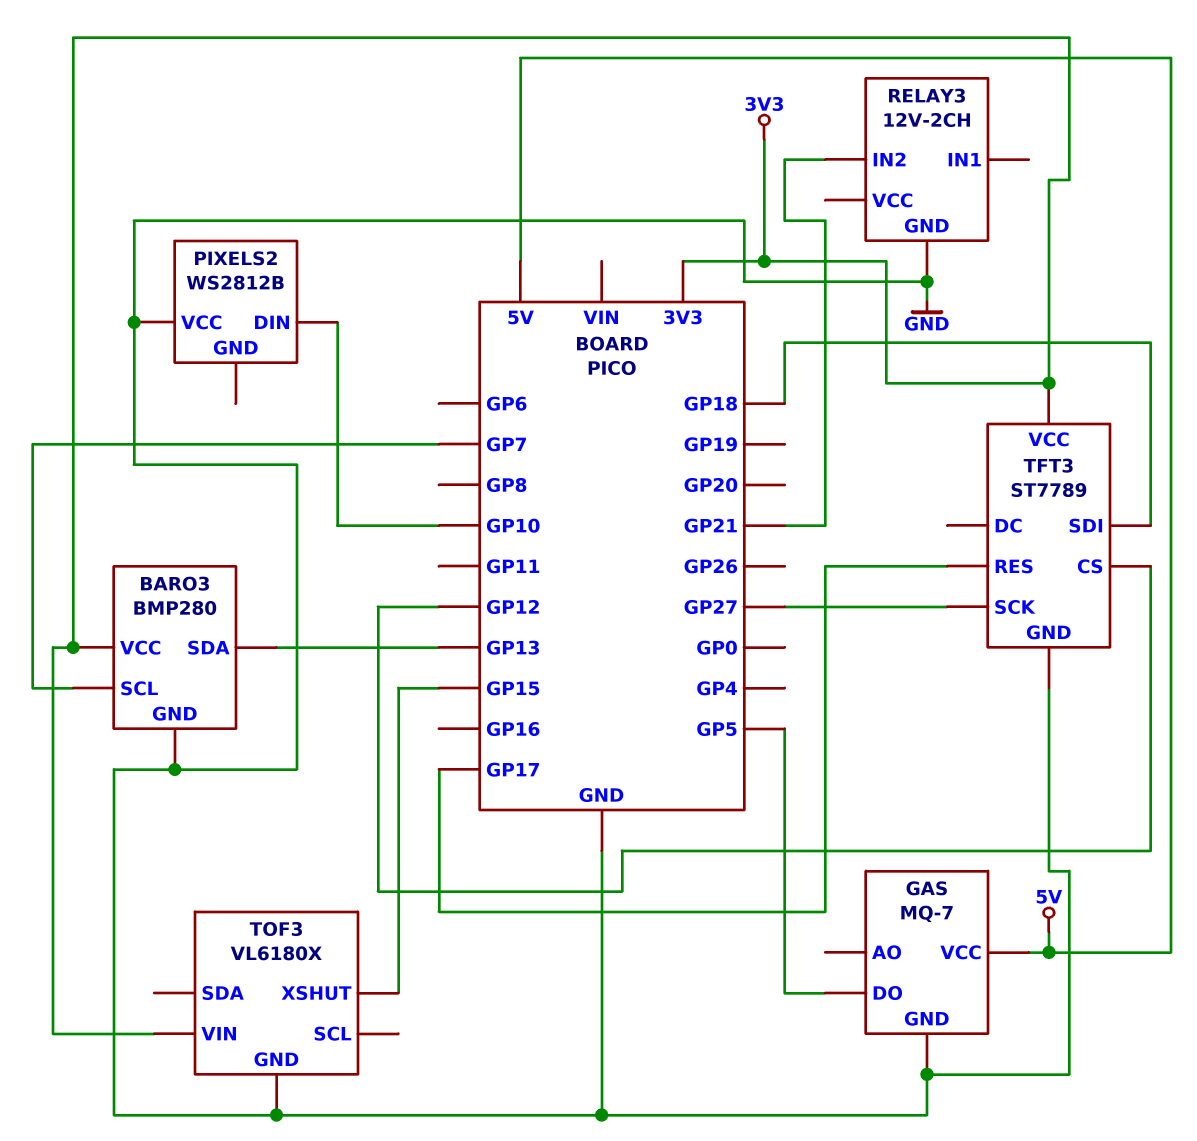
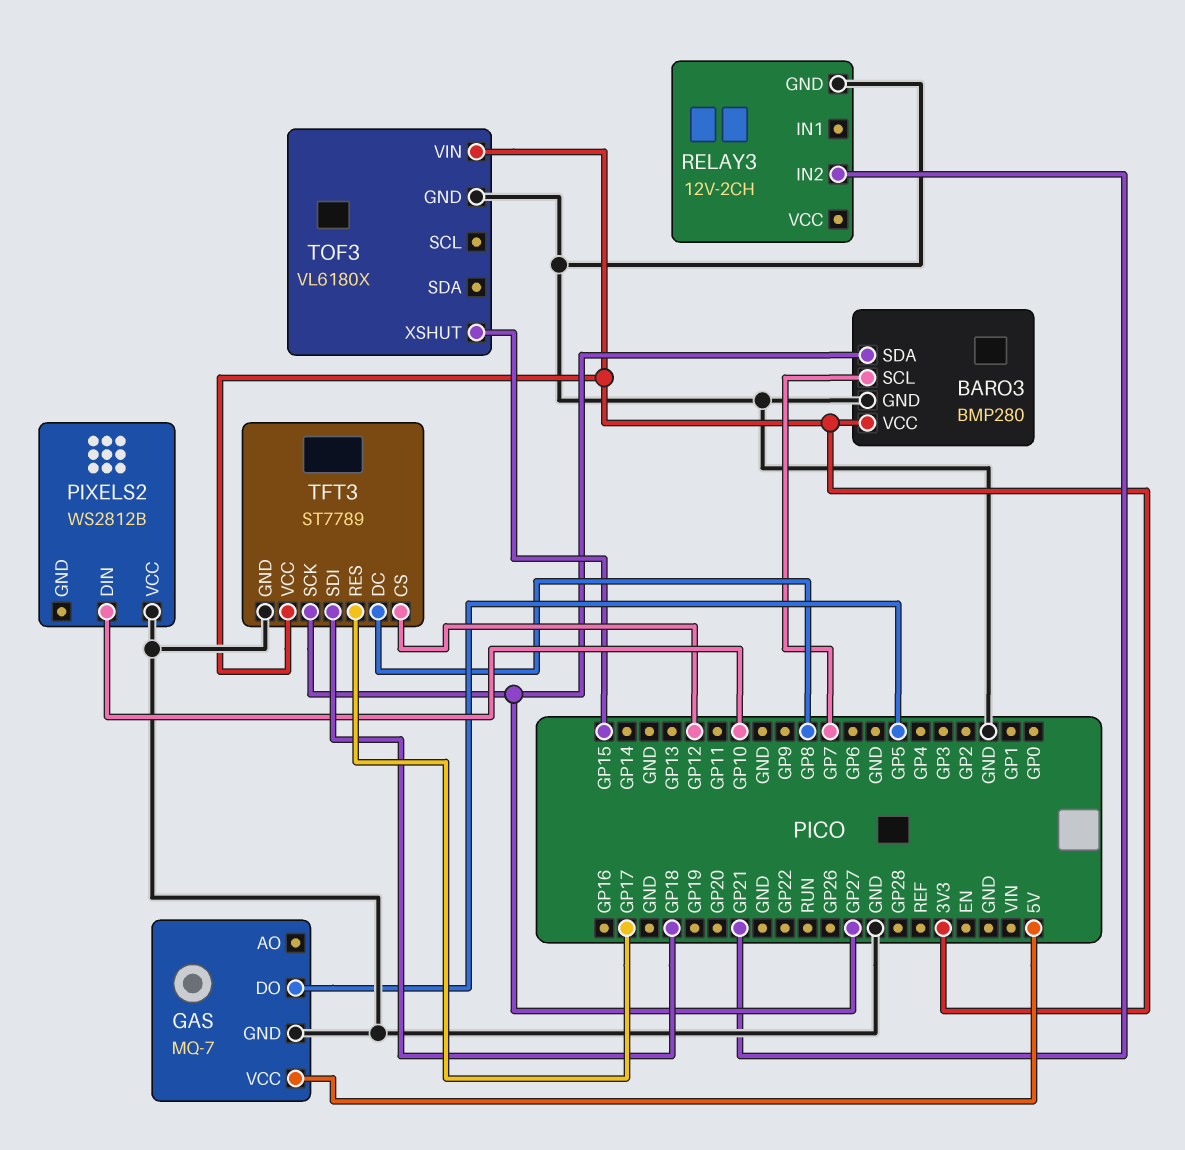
BARO3 pin SDA: GP13 -> GP27
TFT3 pin DC: none -> GP8

